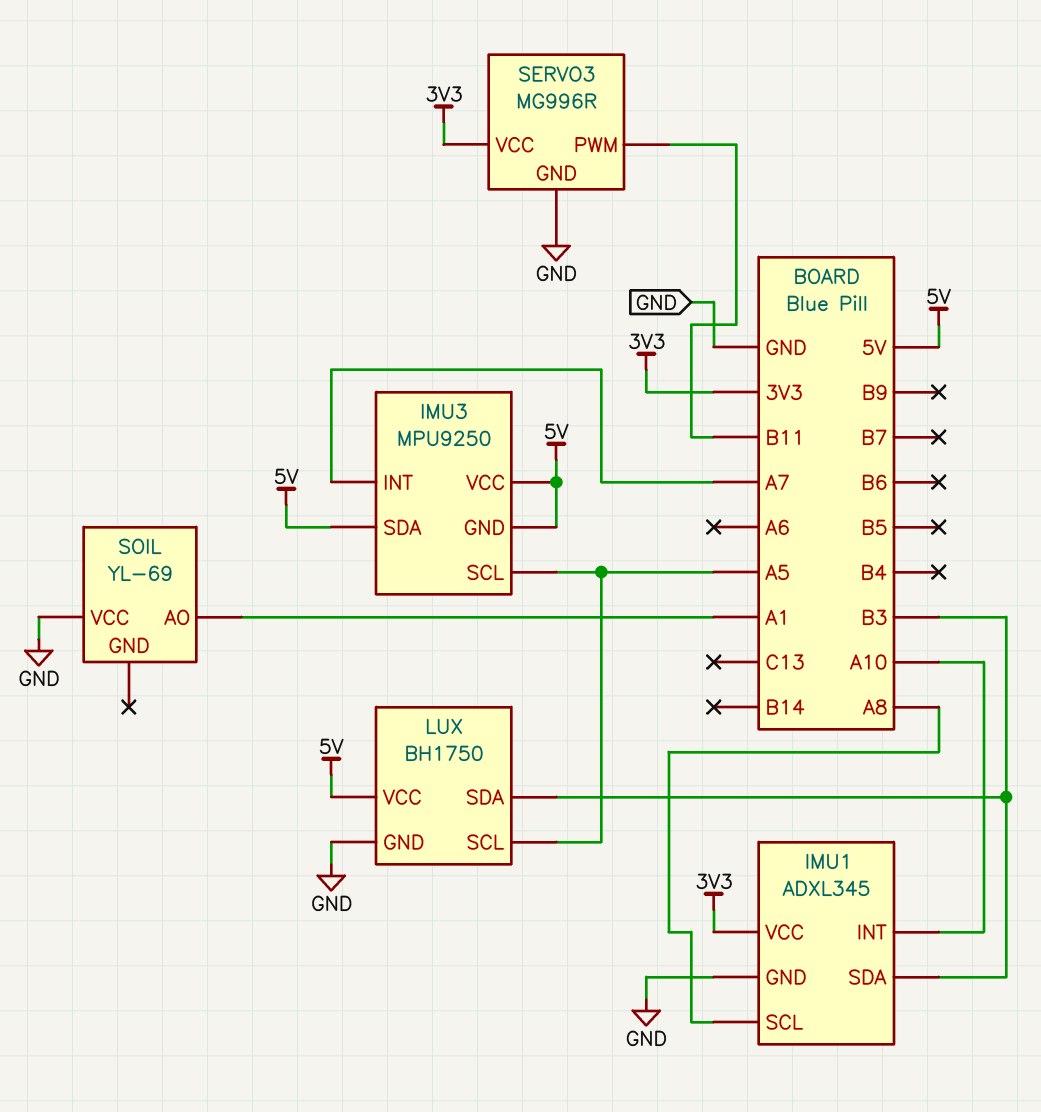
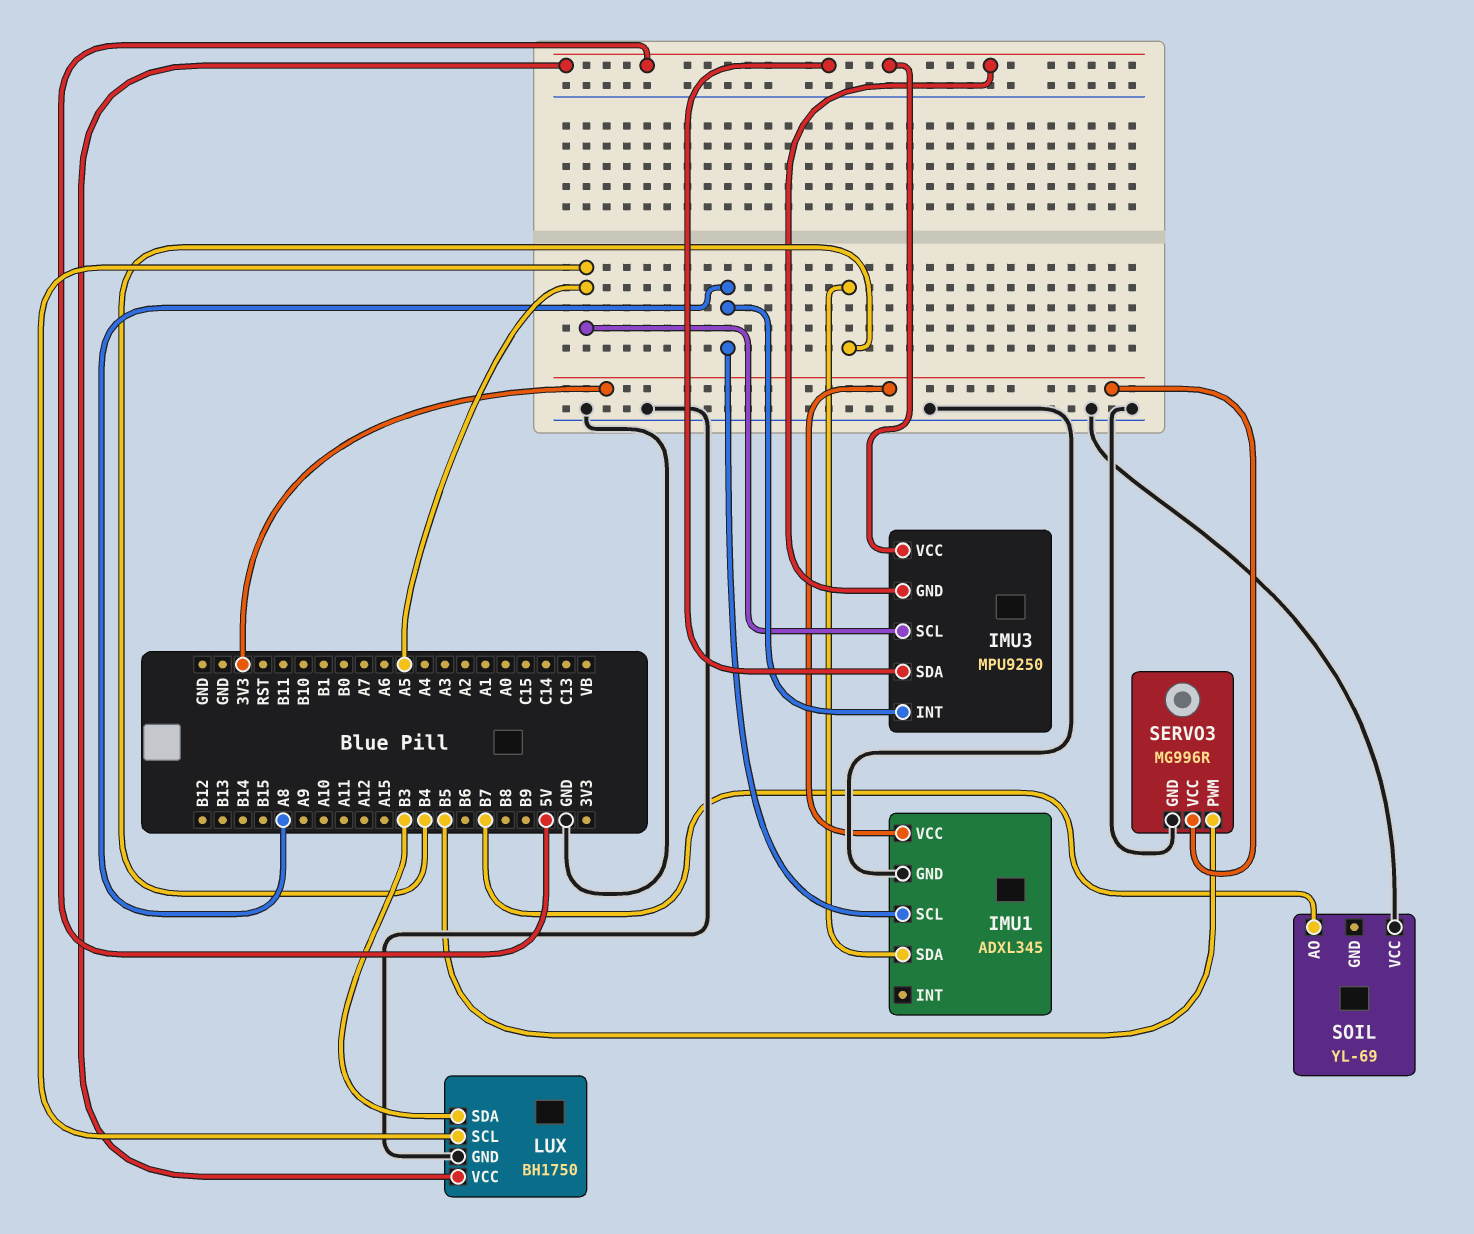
IMU1 pin INT: A10 -> none
IMU1 pin SDA: B3 -> B4
IMU3 pin INT: A7 -> A8
SERVO3 pin PWM: B11 -> B5
SOIL pin AO: A1 -> B7

